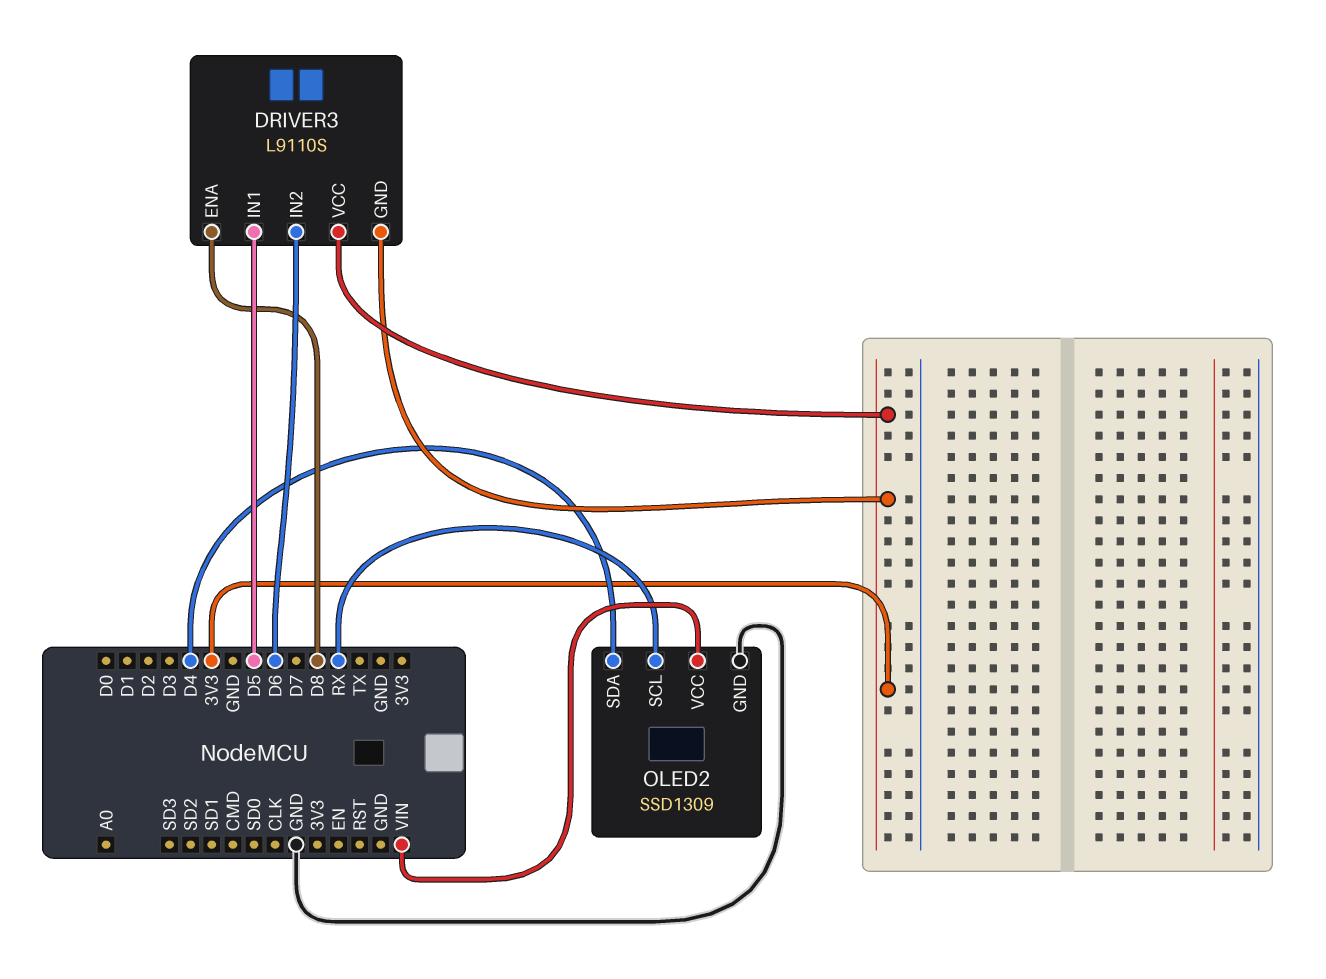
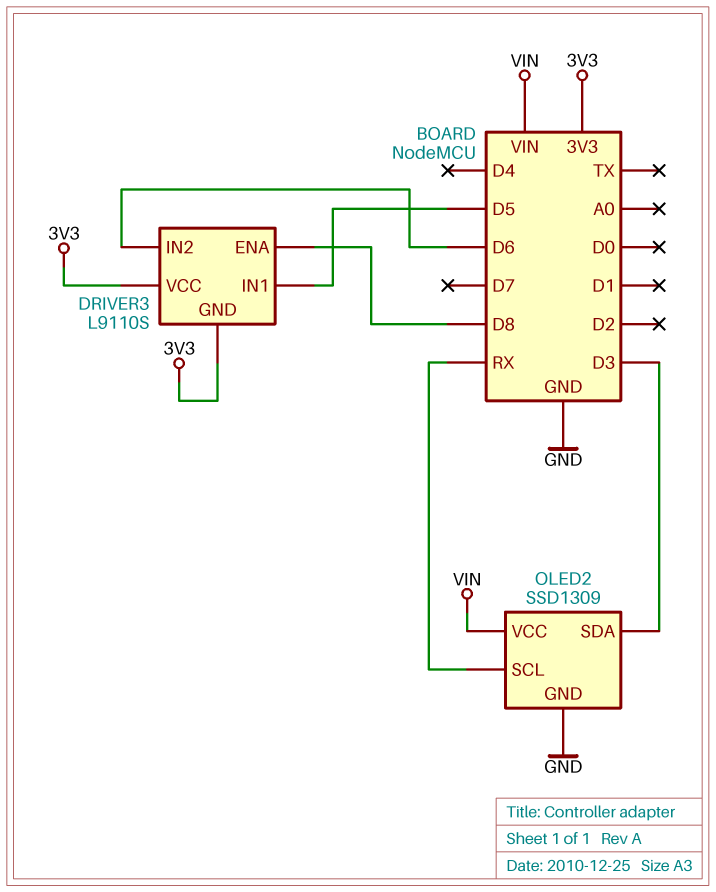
OLED2 pin SDA: D4 -> D3

